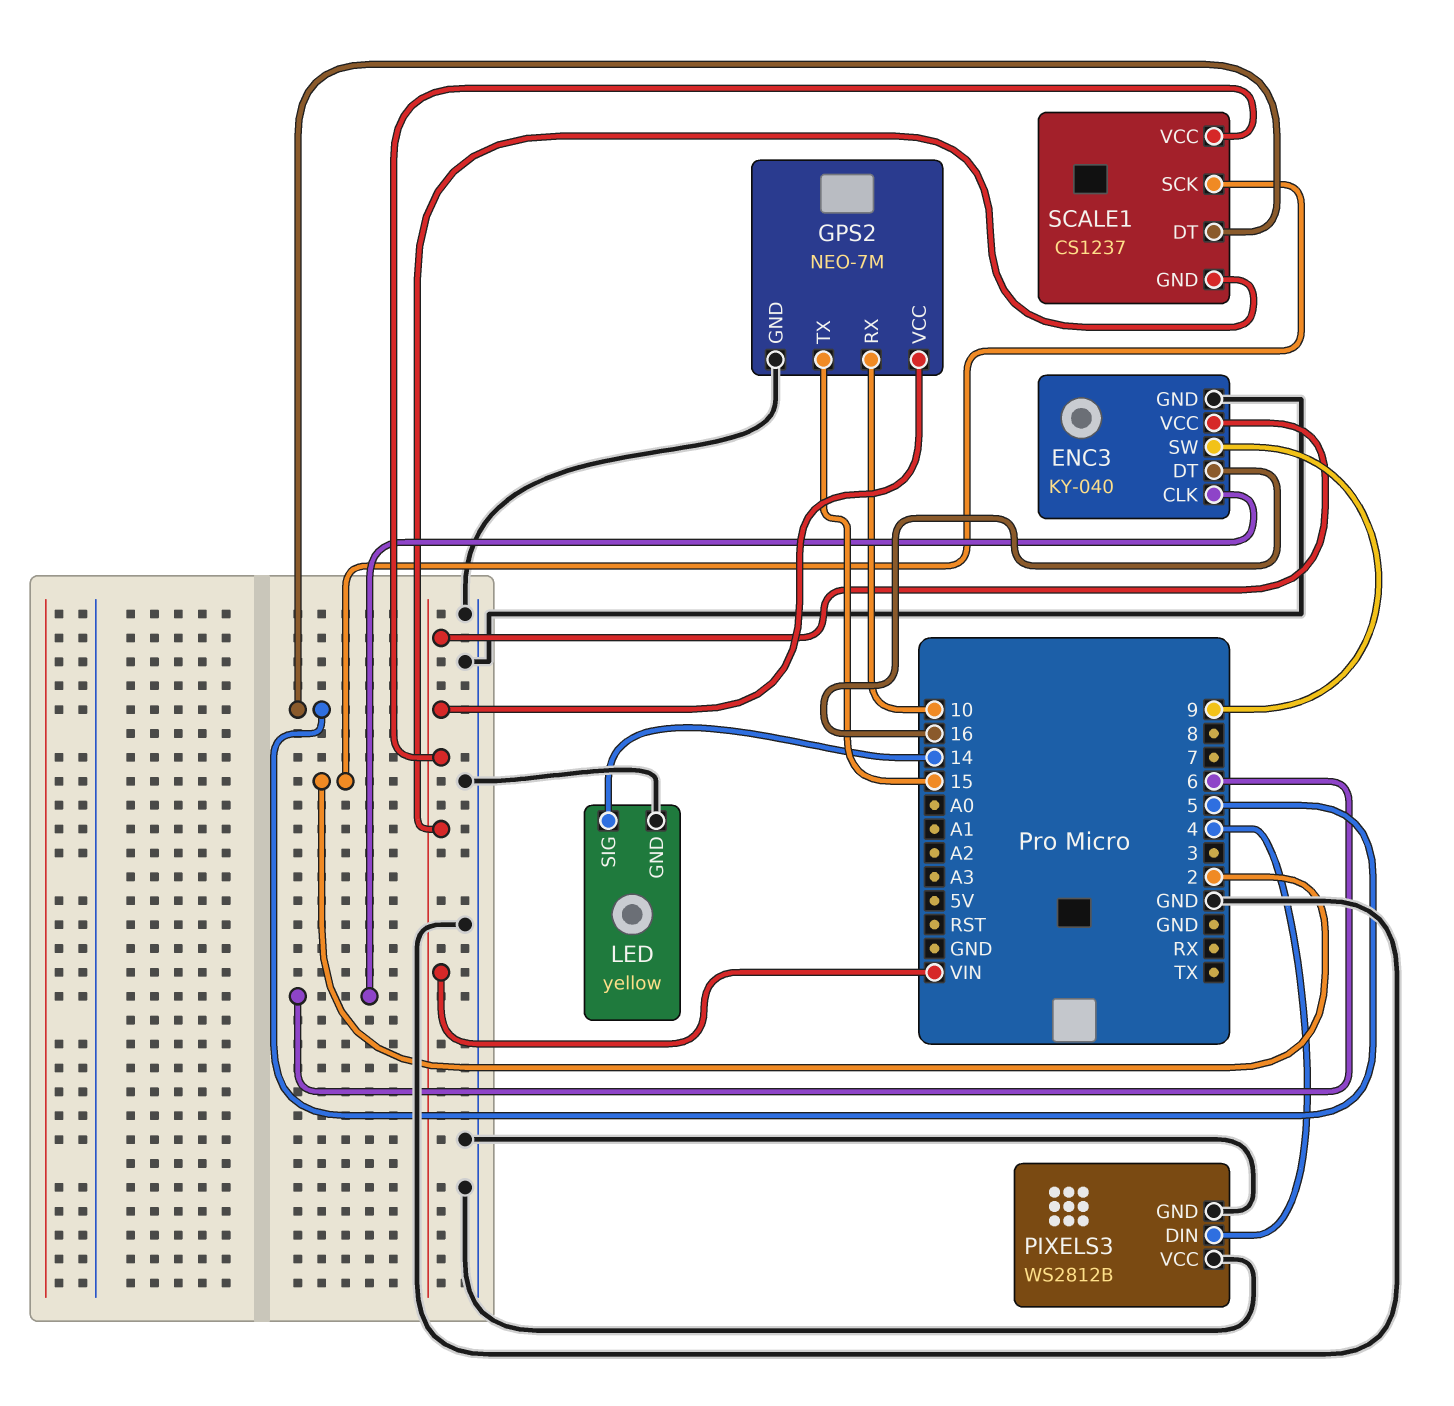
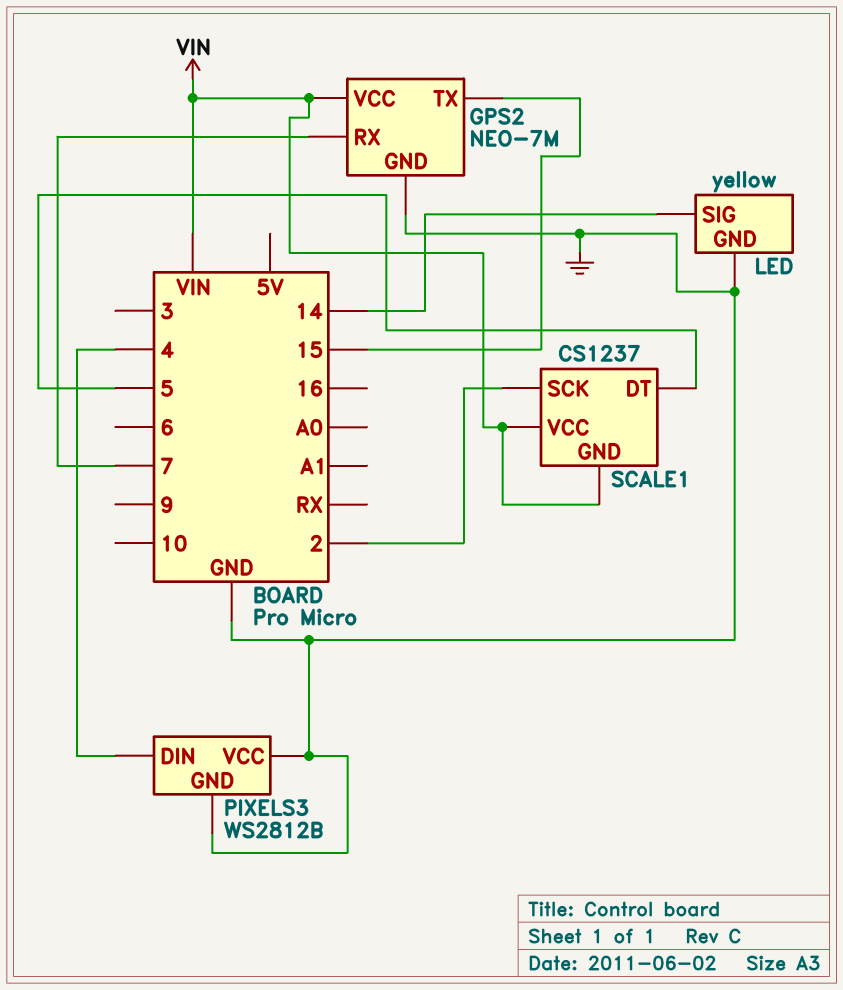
ENC3: KY-040 -> none
ENC3 pin CLK: 6 -> none
ENC3 pin DT: 16 -> none
ENC3 pin GND: GND -> none
ENC3 pin SW: 9 -> none
ENC3 pin VCC: VIN -> none
GPS2 pin RX: 10 -> 7

